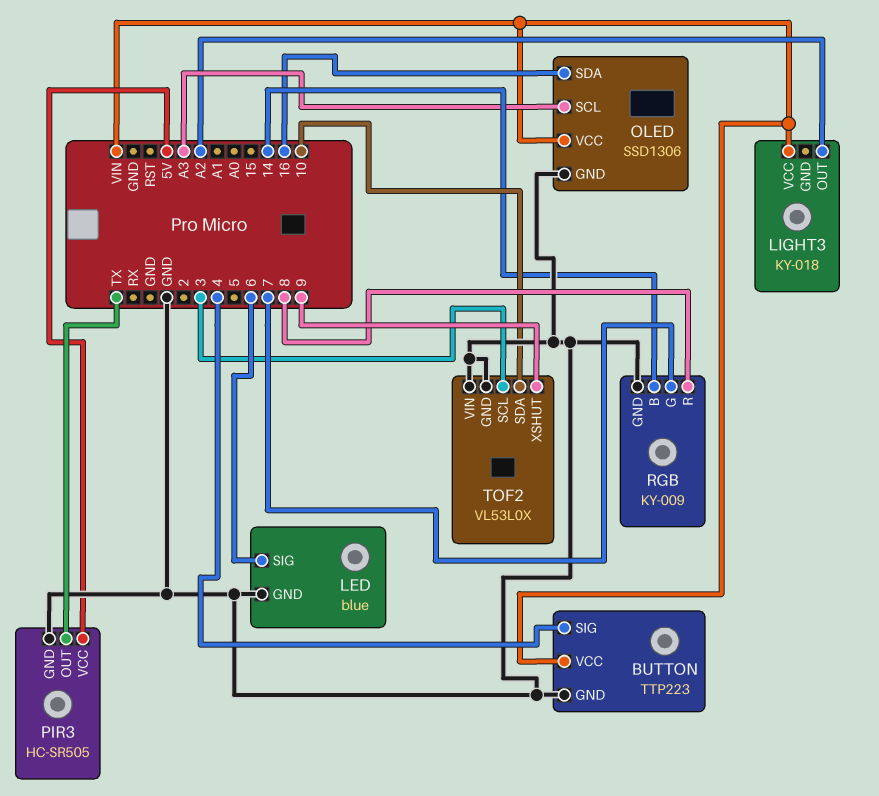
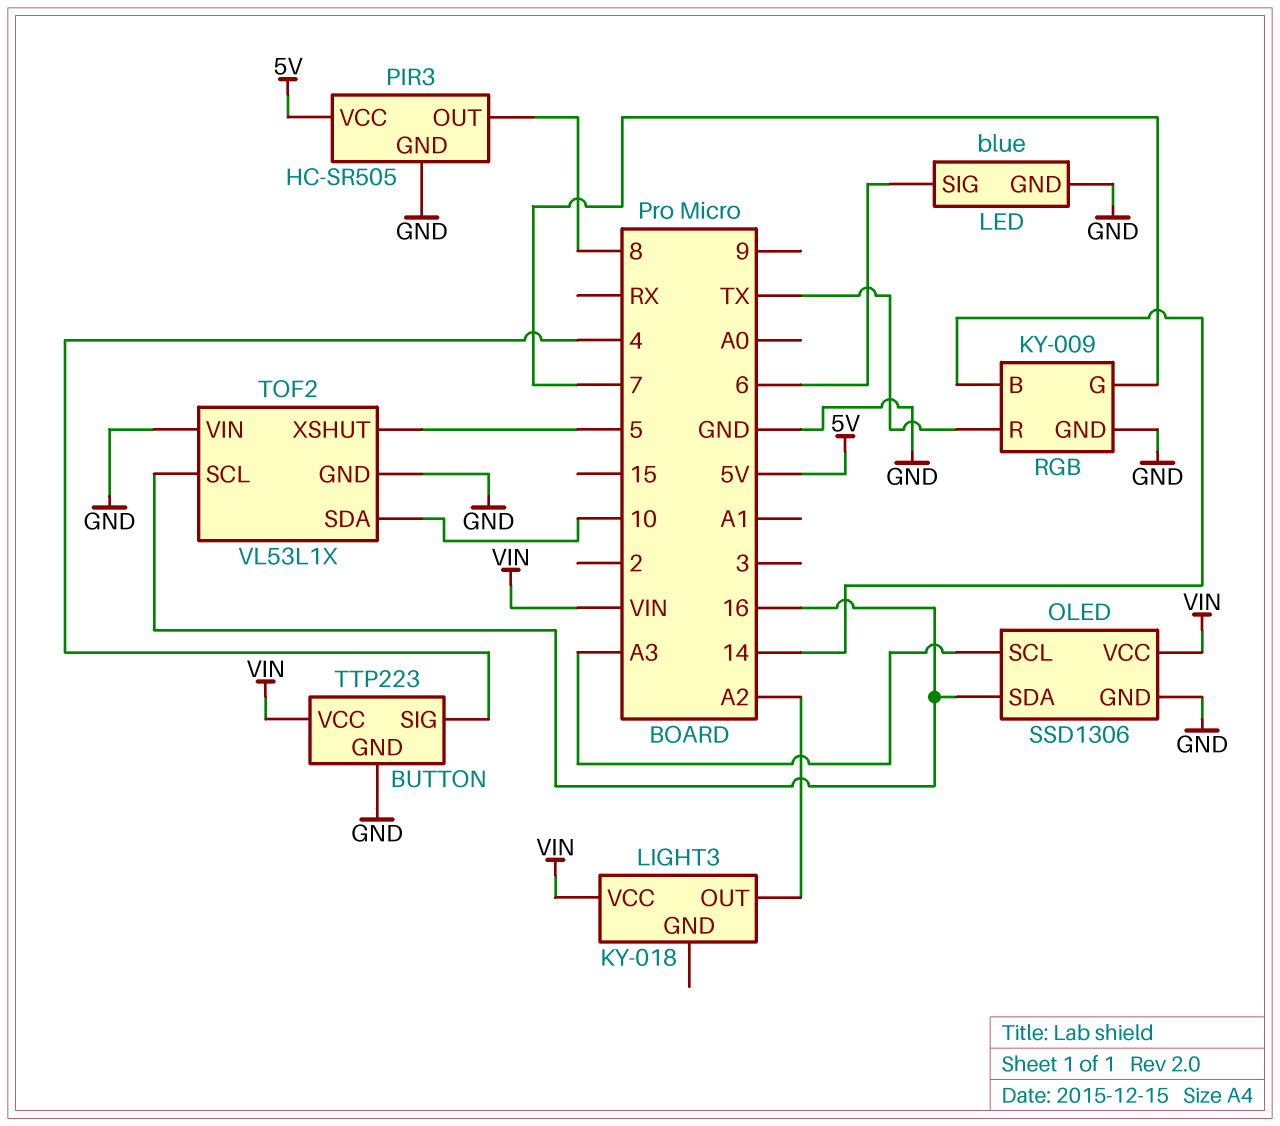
PIR3 pin OUT: TX -> 8
RGB pin R: 8 -> TX
TOF2: VL53L0X -> VL53L1X
TOF2 pin SCL: 3 -> 16
TOF2 pin XSHUT: 9 -> 5

